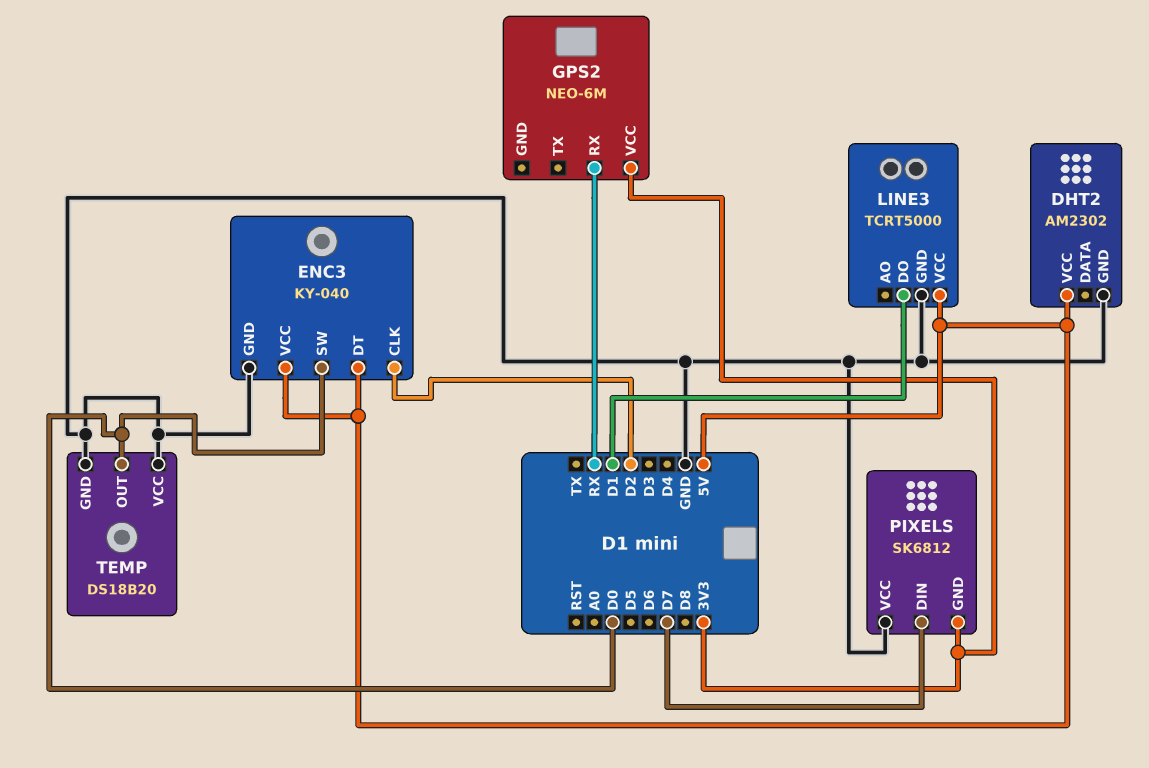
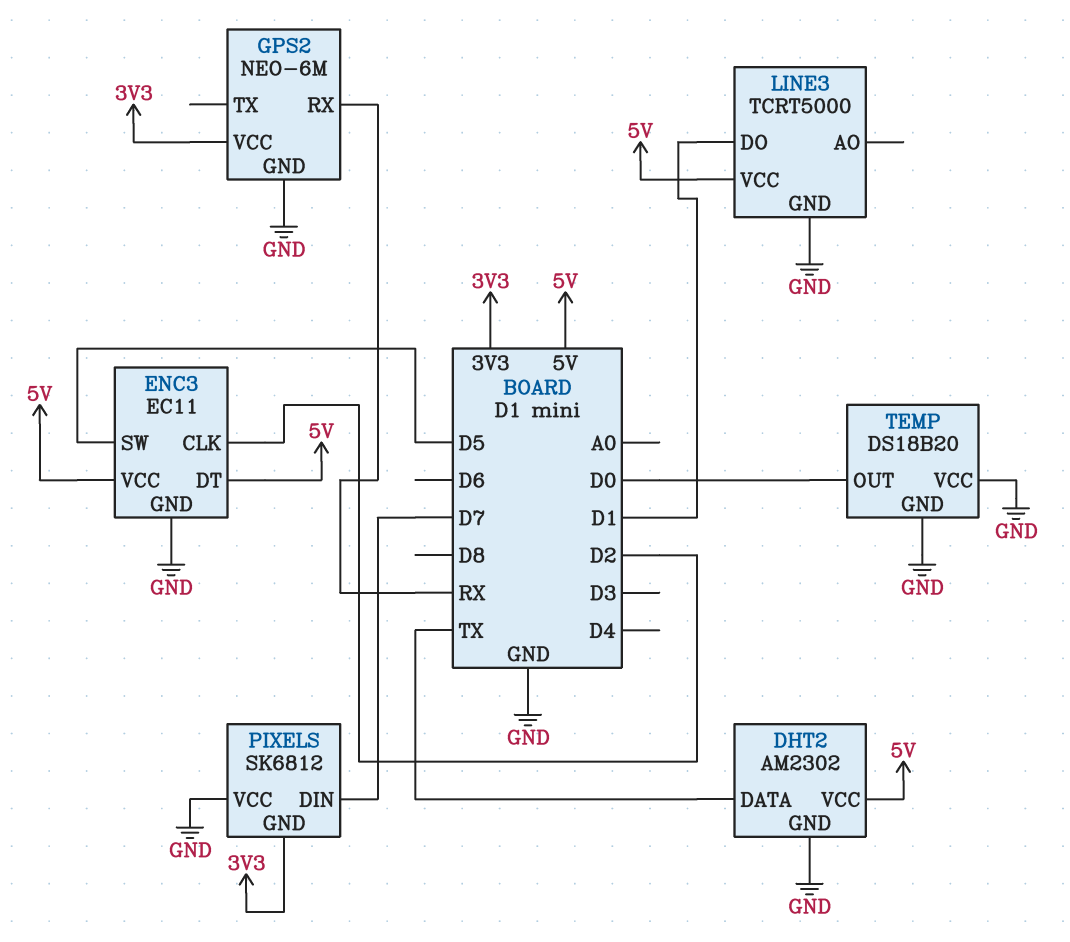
DHT2 pin DATA: none -> TX
ENC3: KY-040 -> EC11
ENC3 pin SW: D0 -> D5
GPS2 pin GND: none -> GND

